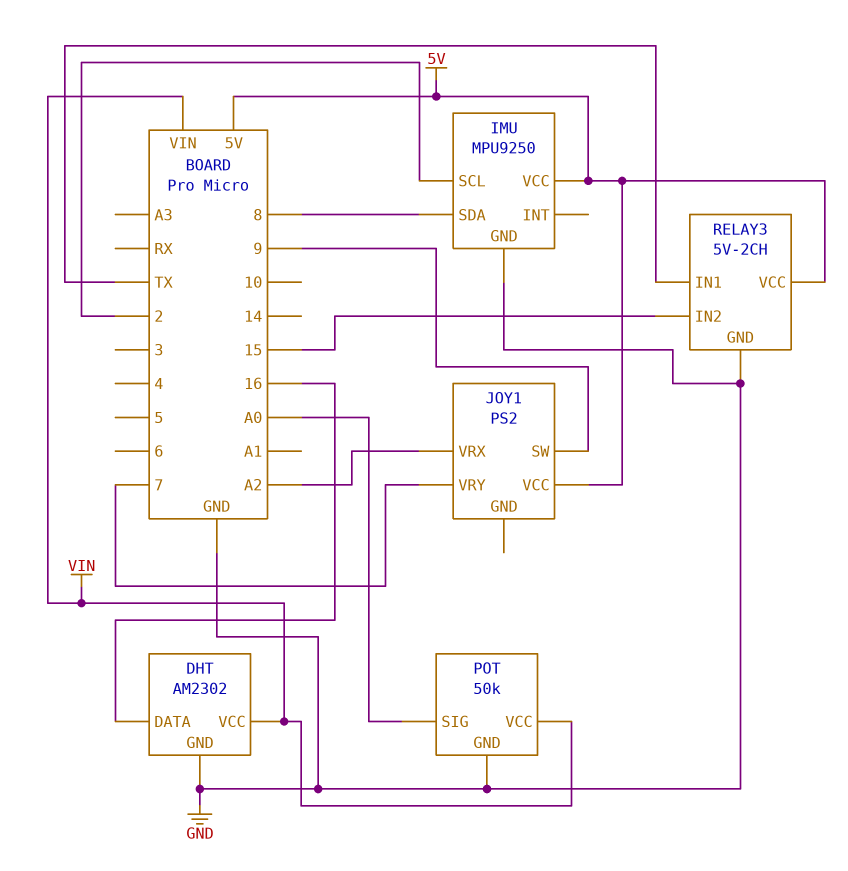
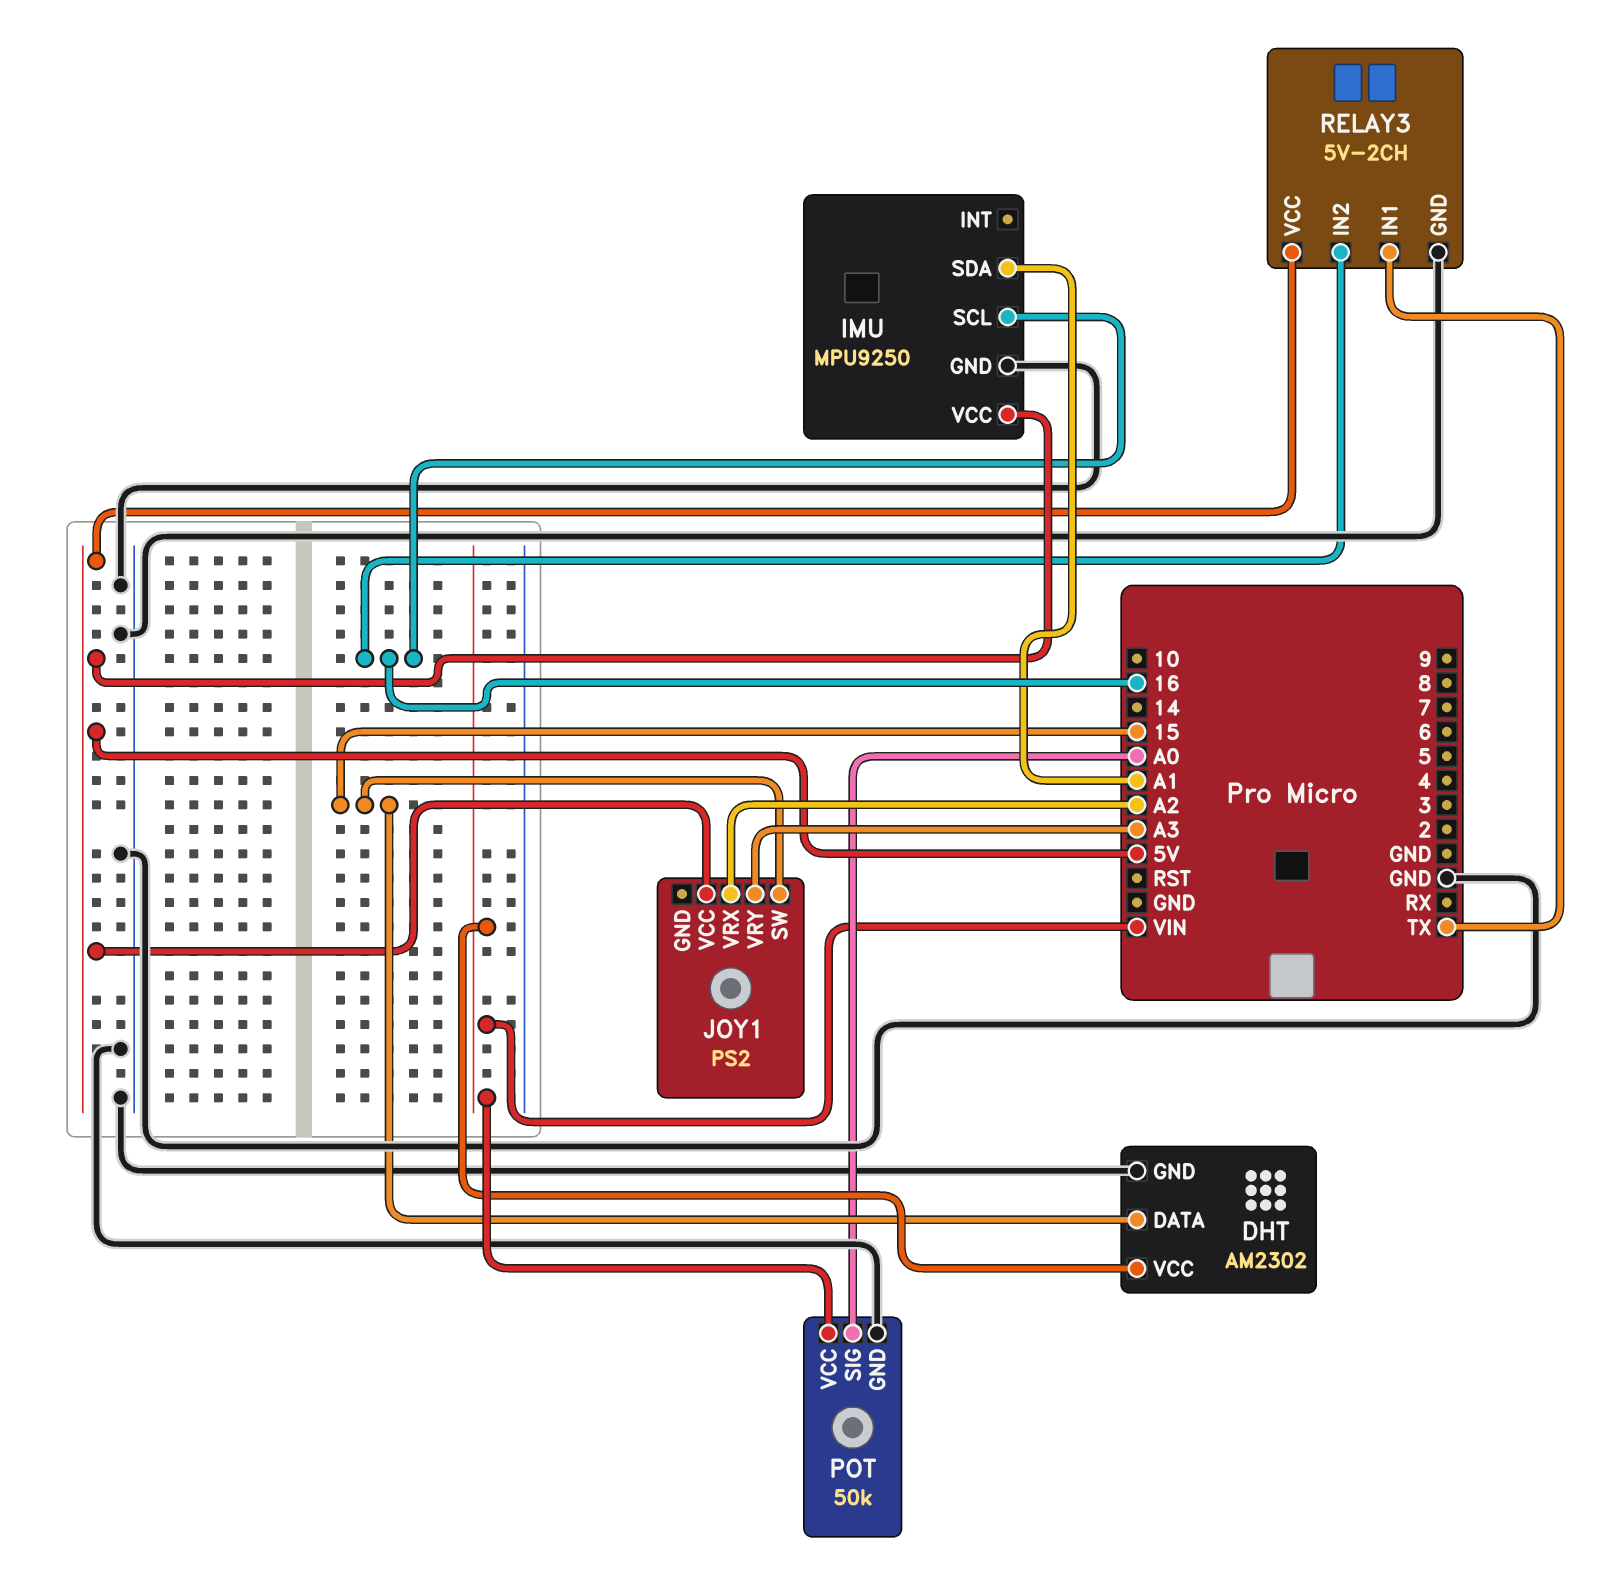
DHT pin DATA: 16 -> 15
IMU pin SCL: 2 -> 16
IMU pin SDA: 8 -> A1
JOY1 pin SW: 9 -> 15
JOY1 pin VRY: 7 -> A3
RELAY3 pin IN2: 15 -> 16

